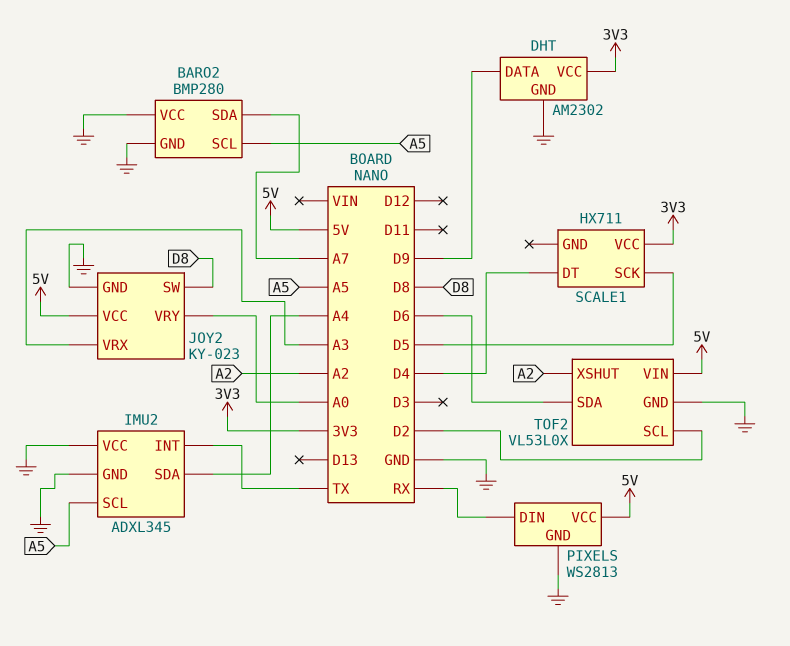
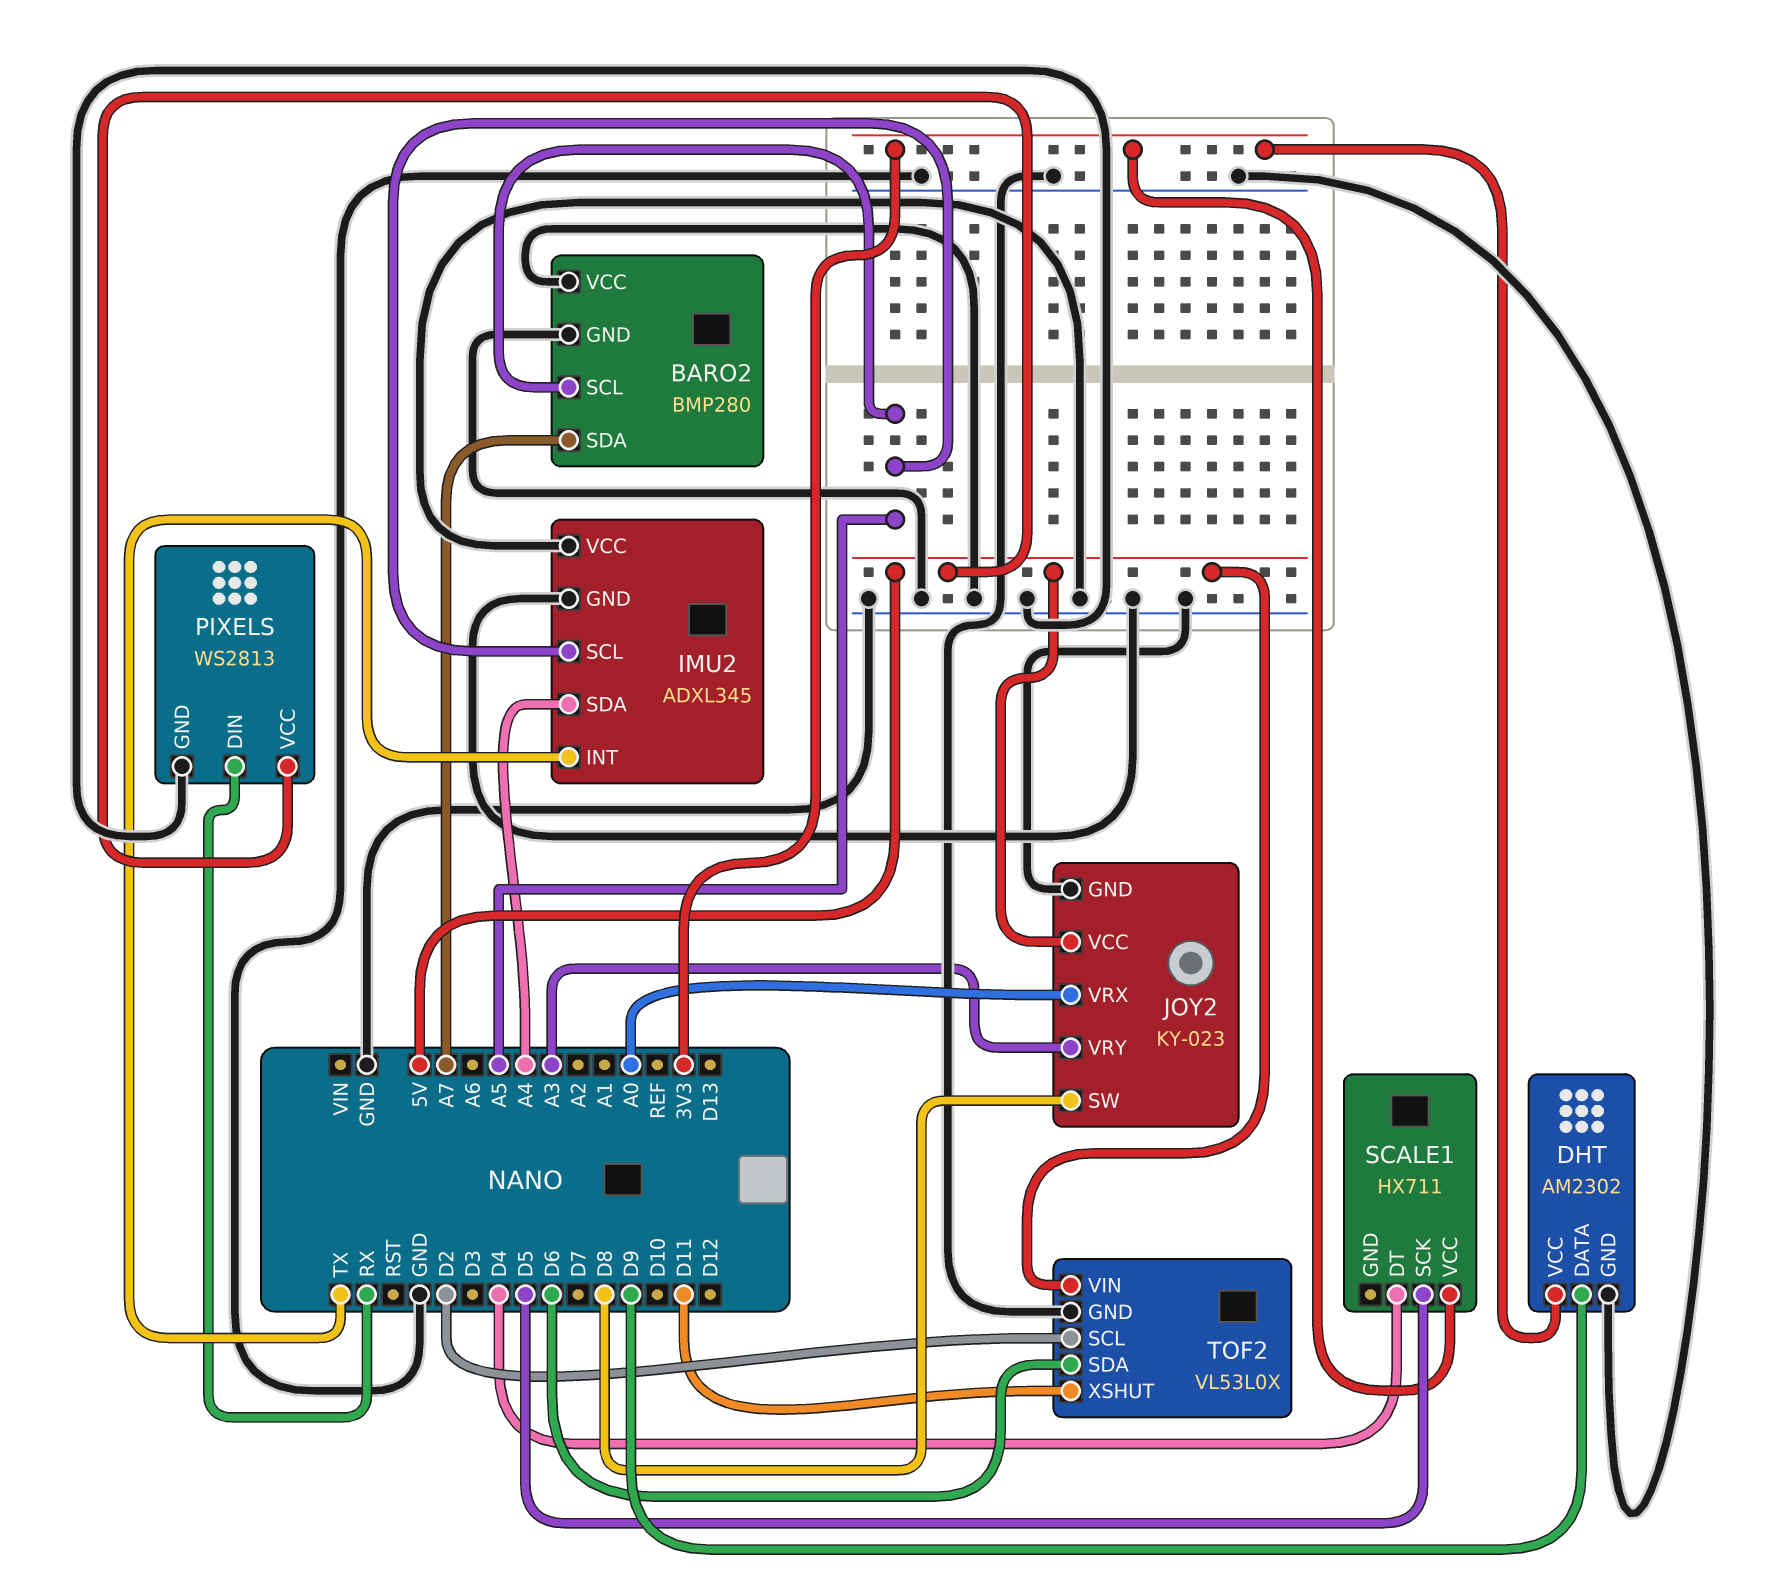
JOY2 pin VRX: A3 -> A0
JOY2 pin VRY: A0 -> A3
TOF2 pin XSHUT: A2 -> D11

